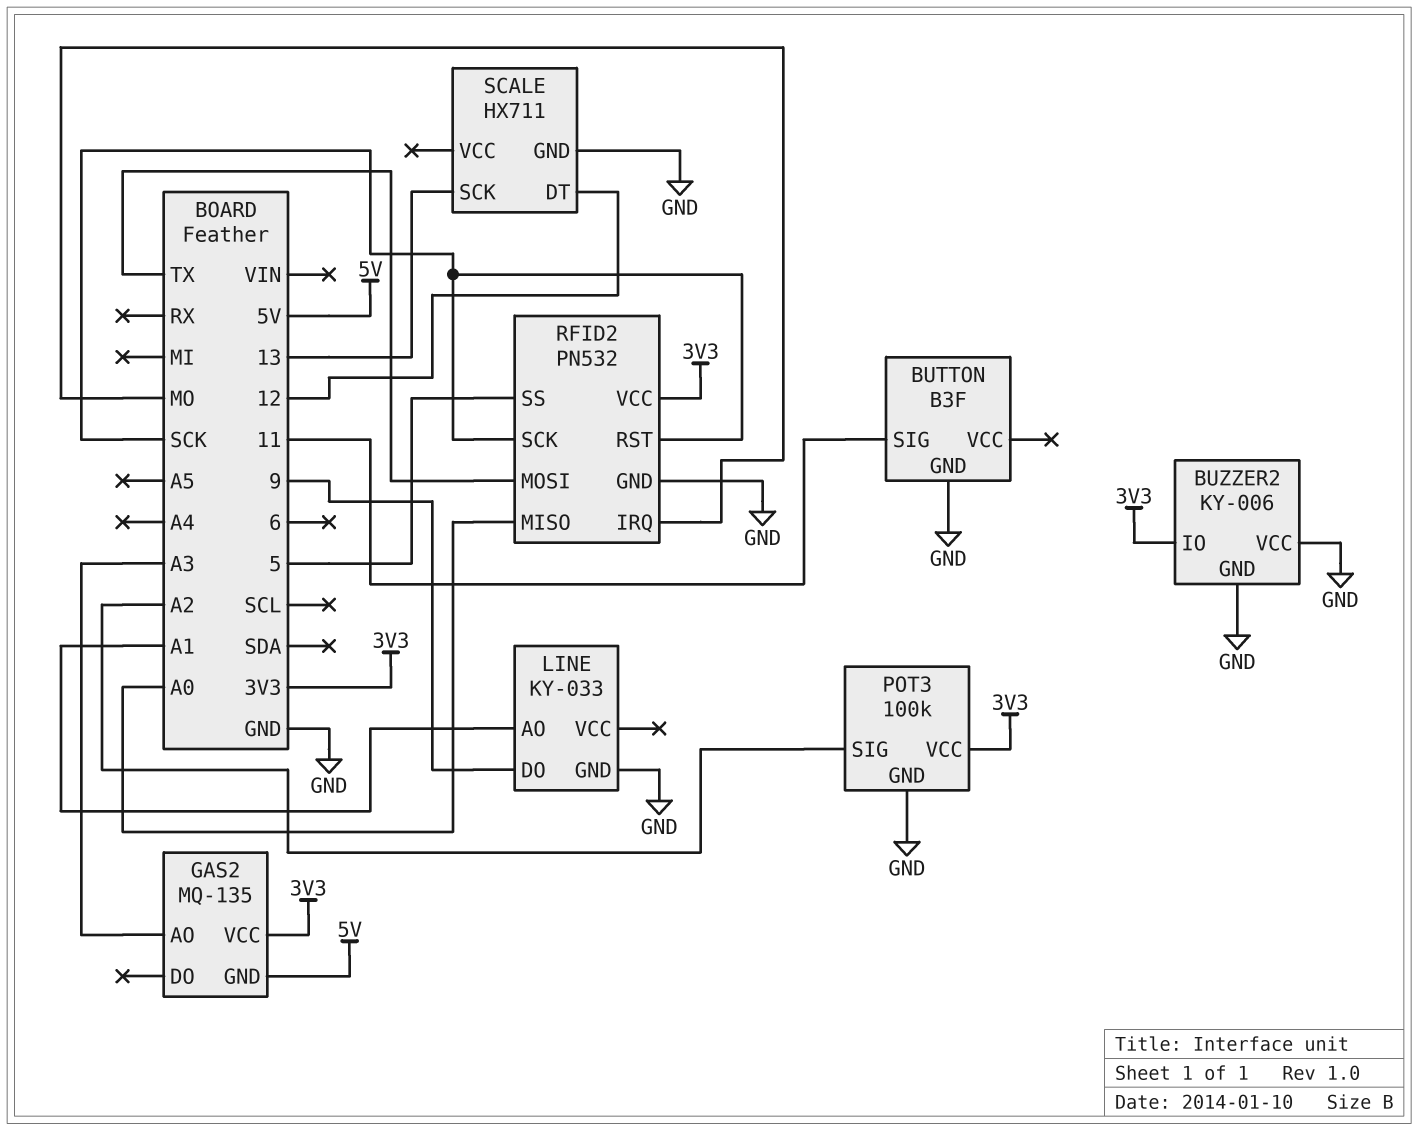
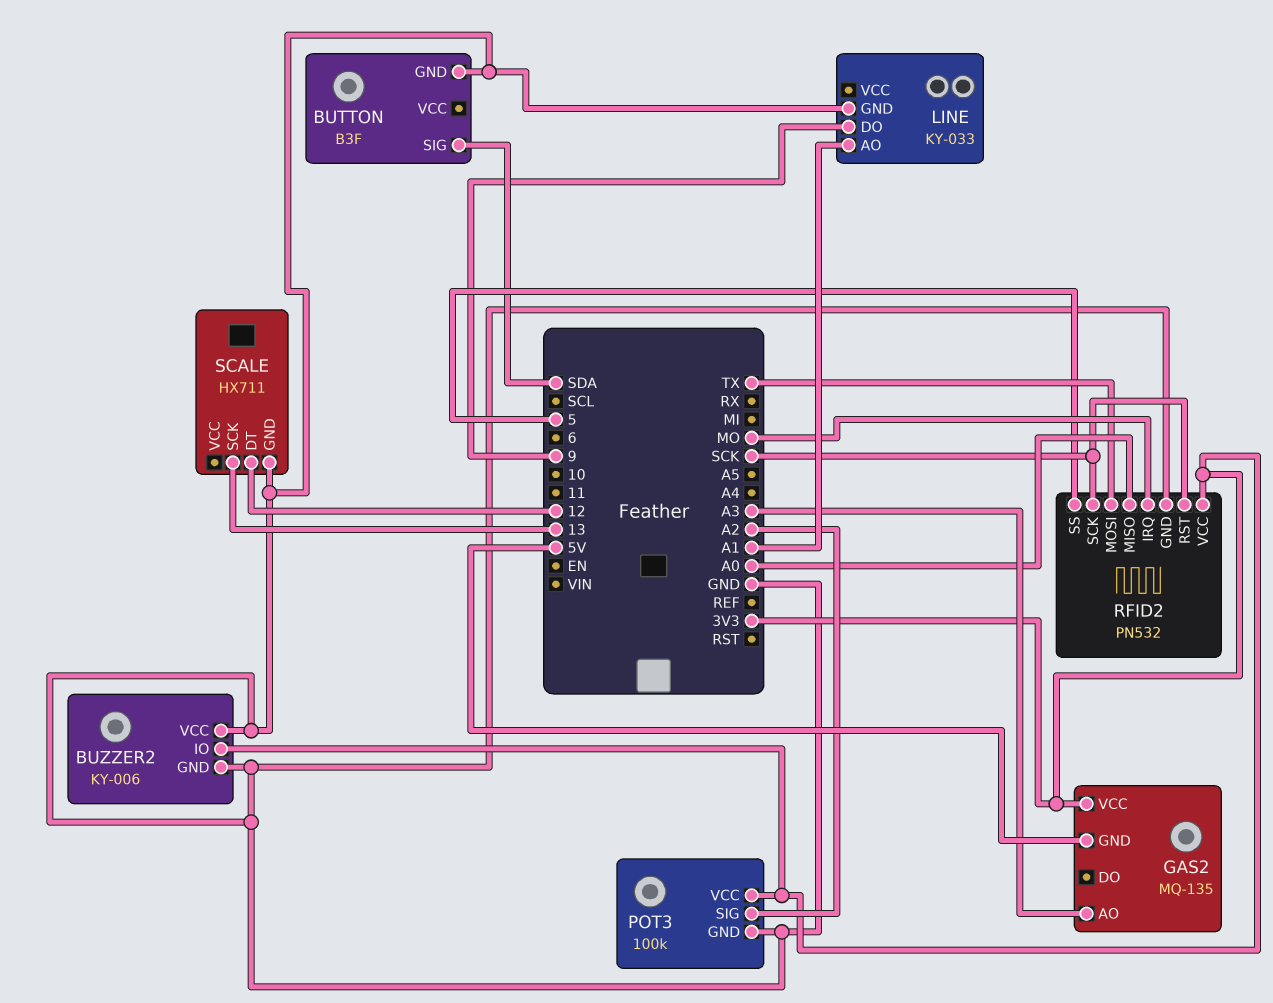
BUTTON pin SIG: 11 -> SDA

